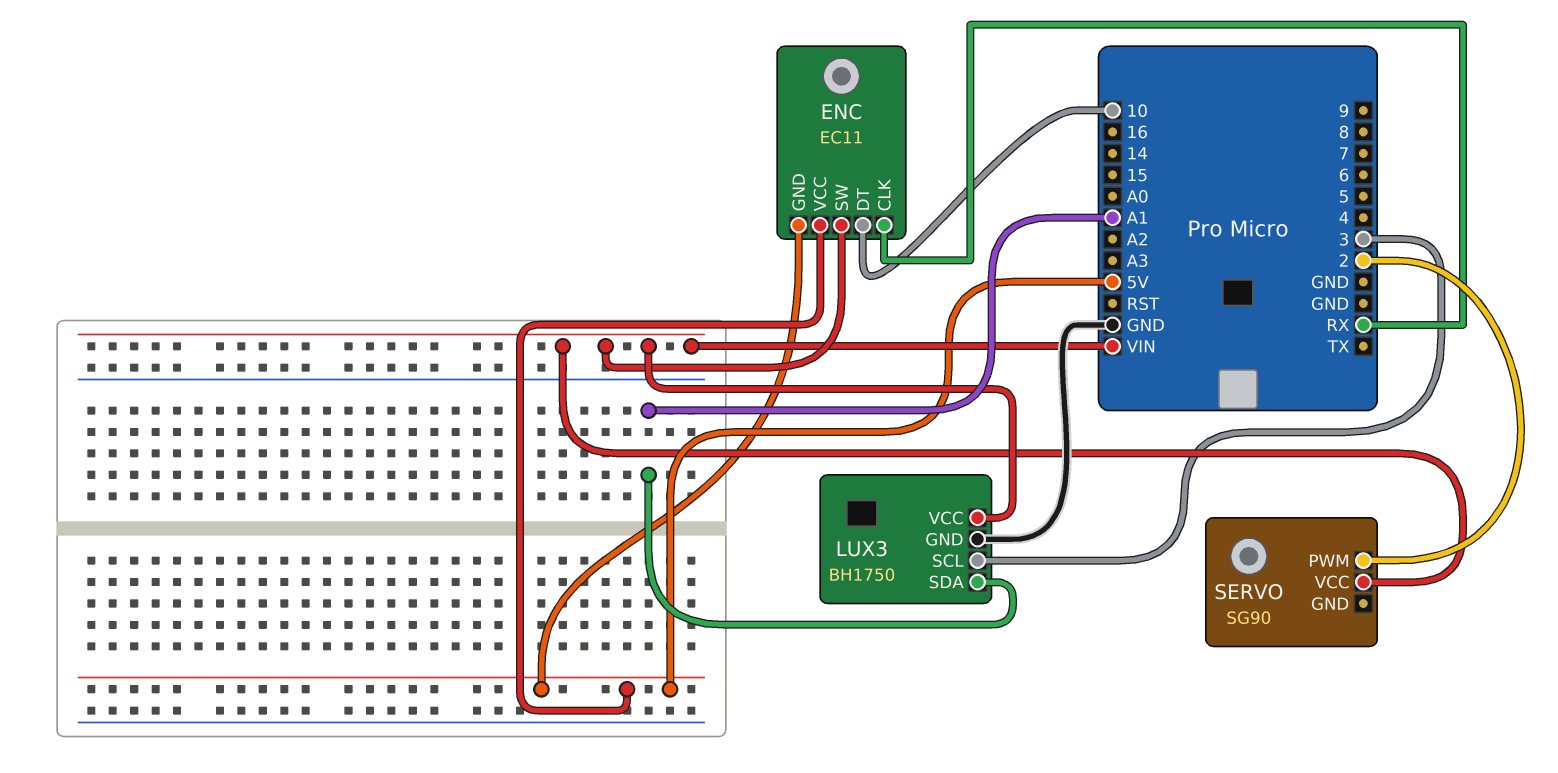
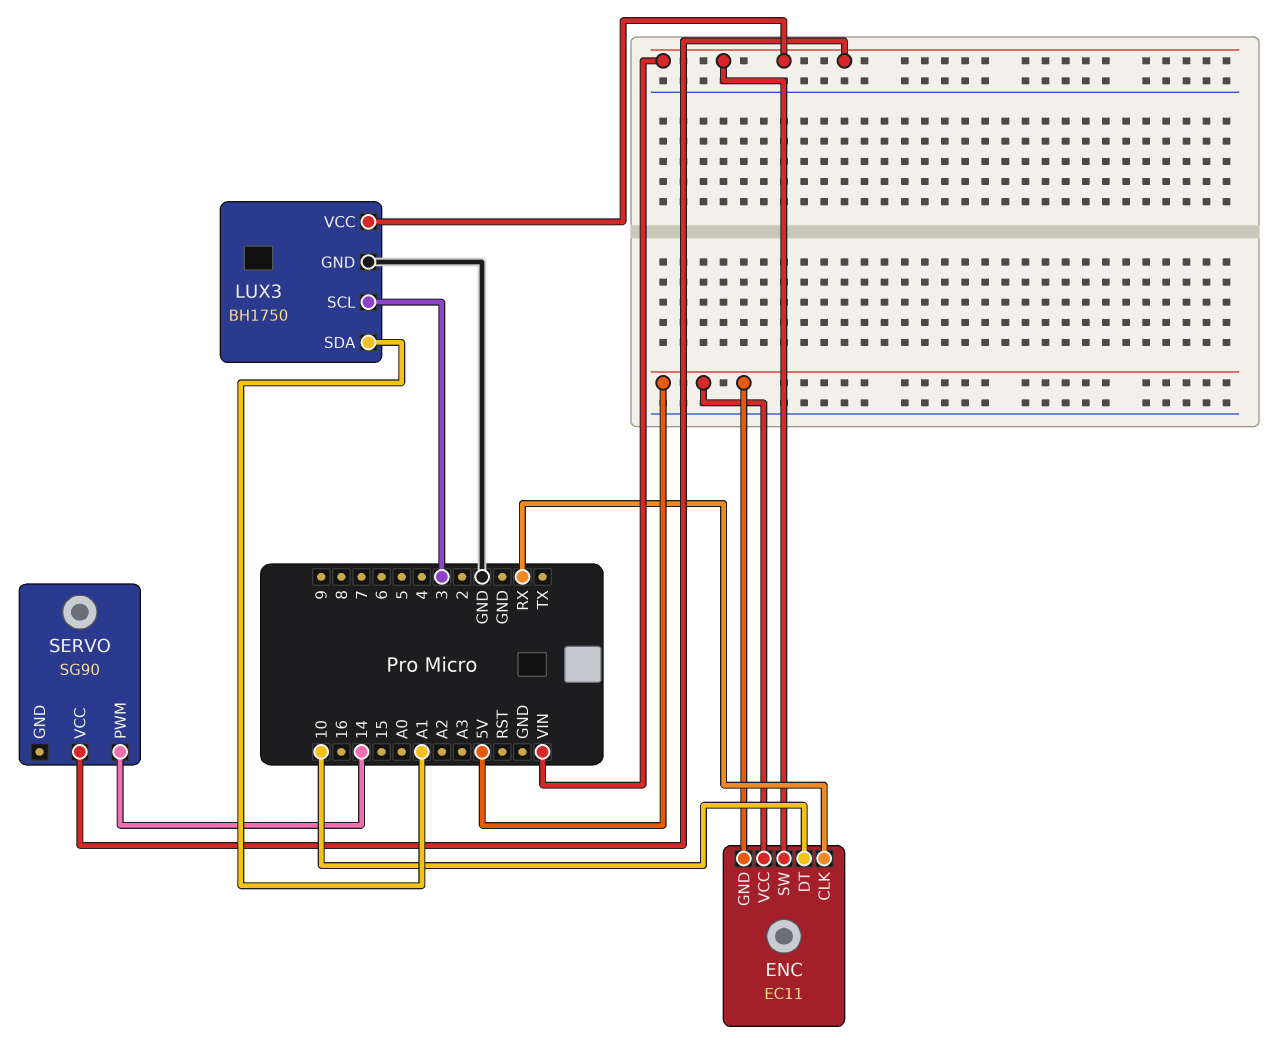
SERVO pin PWM: 2 -> 14

